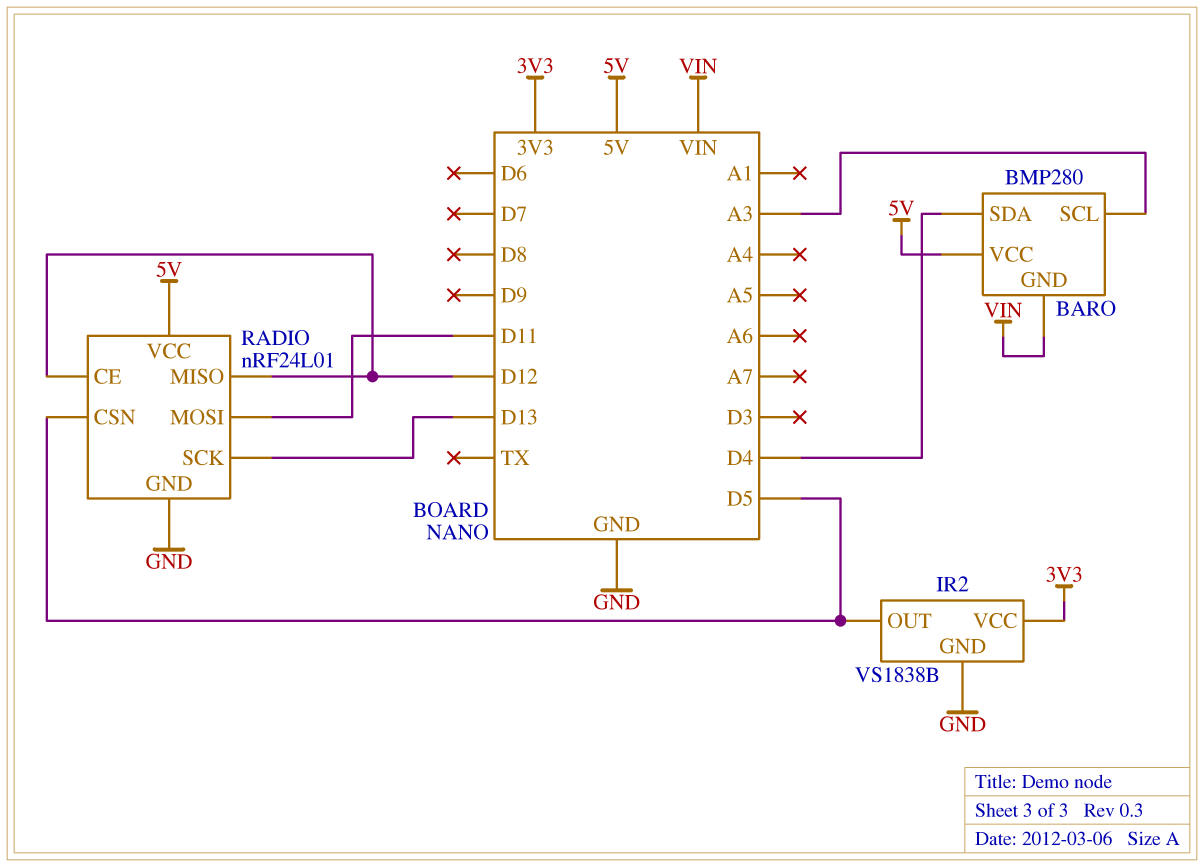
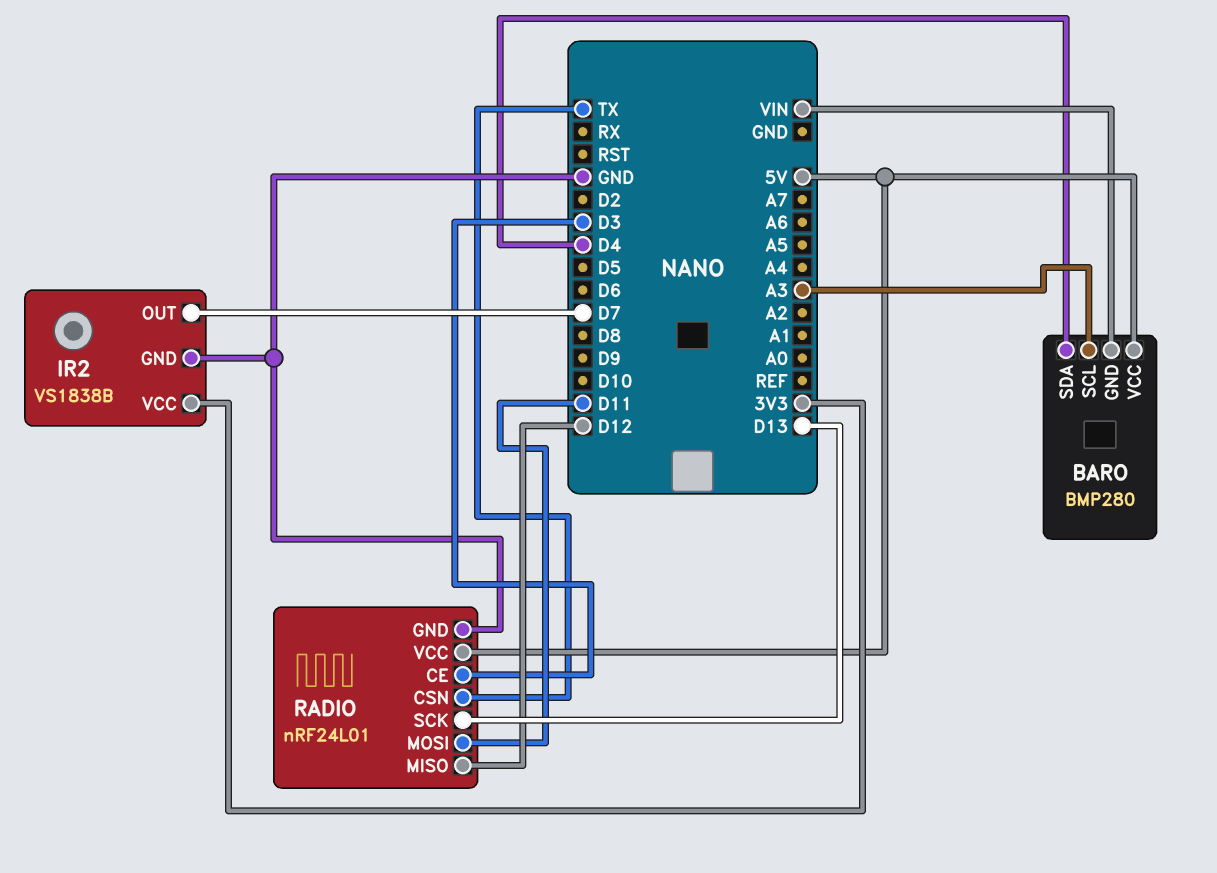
IR2 pin OUT: D5 -> D7
RADIO pin CE: D12 -> D3
RADIO pin CSN: D5 -> TX

